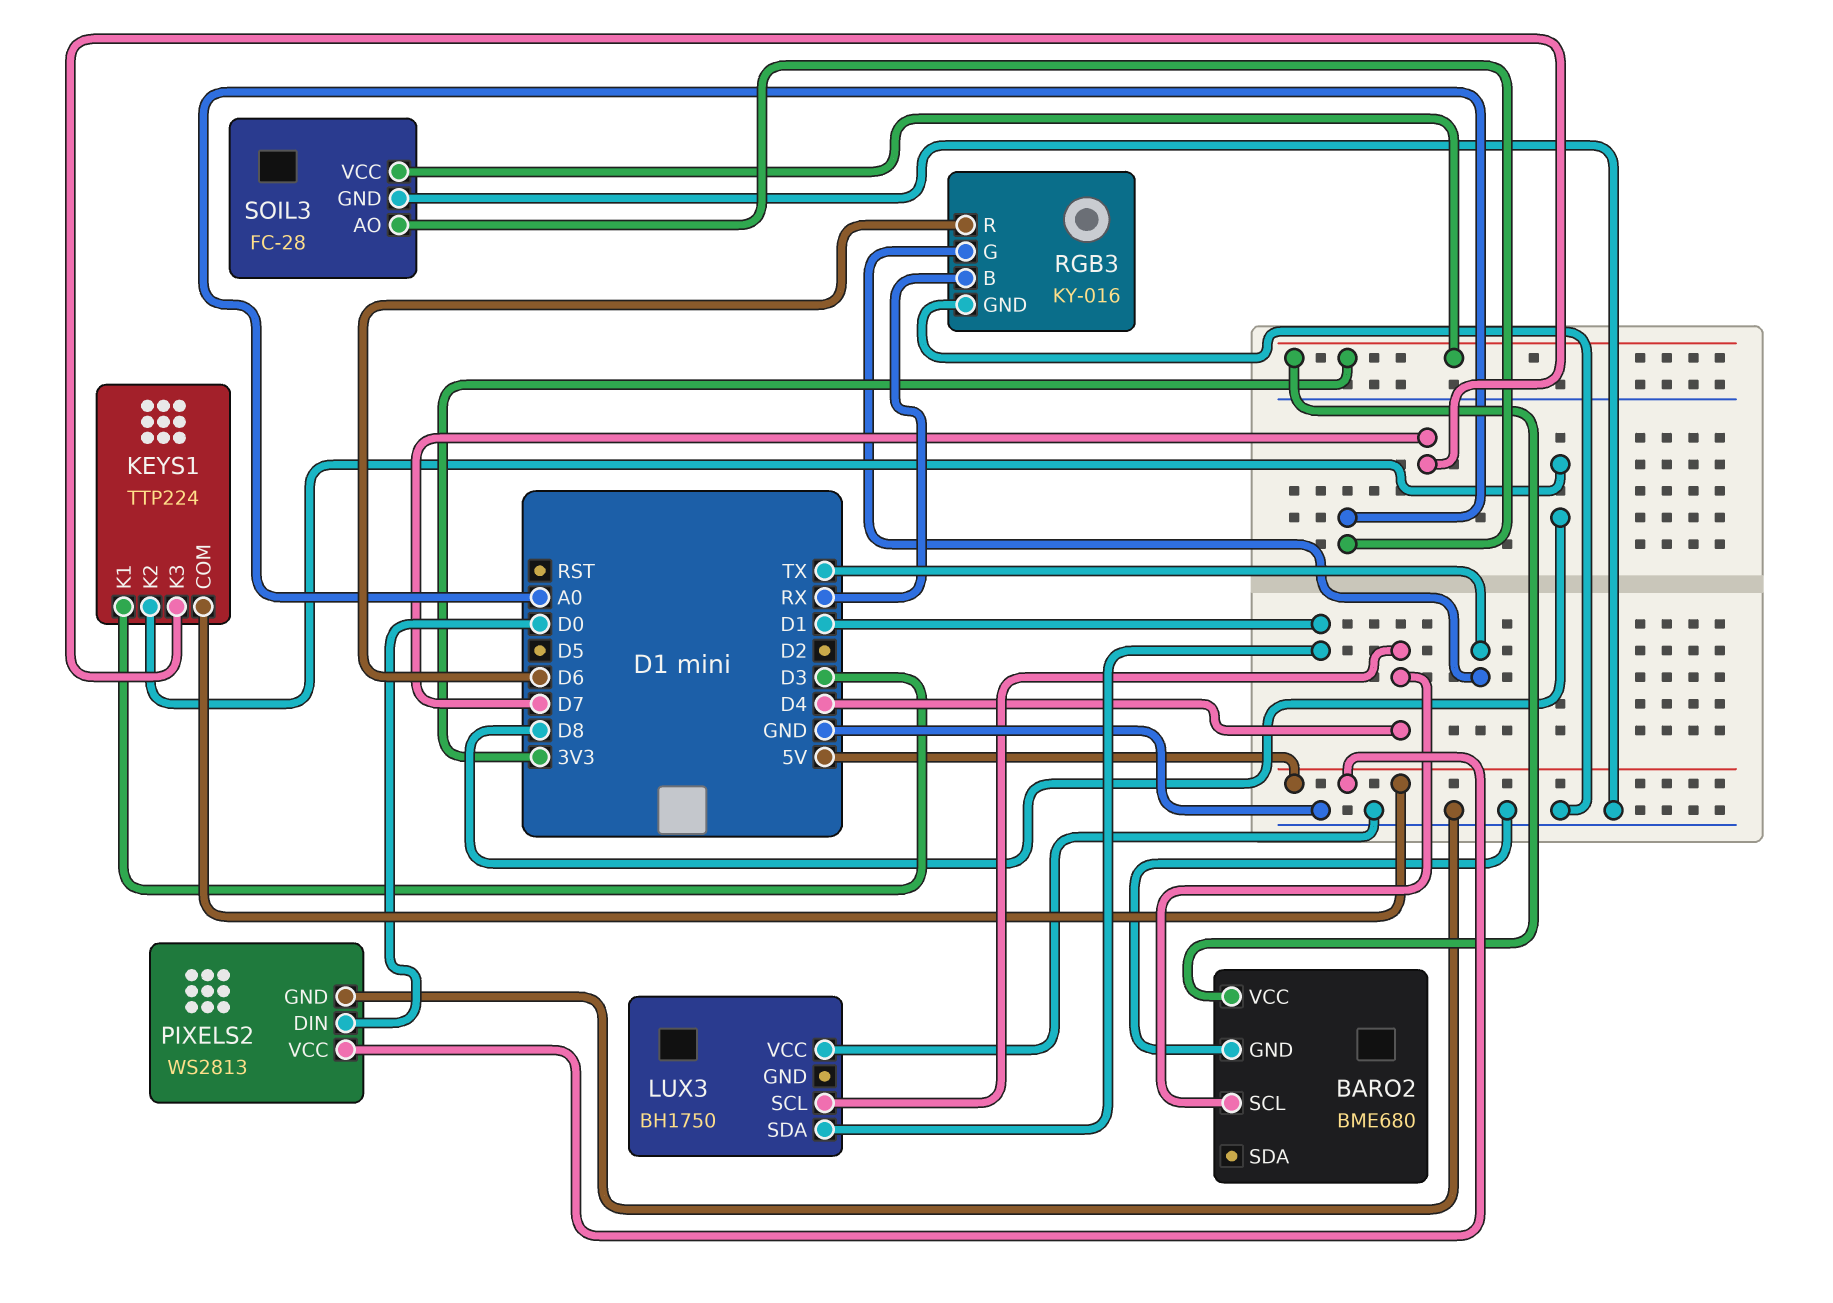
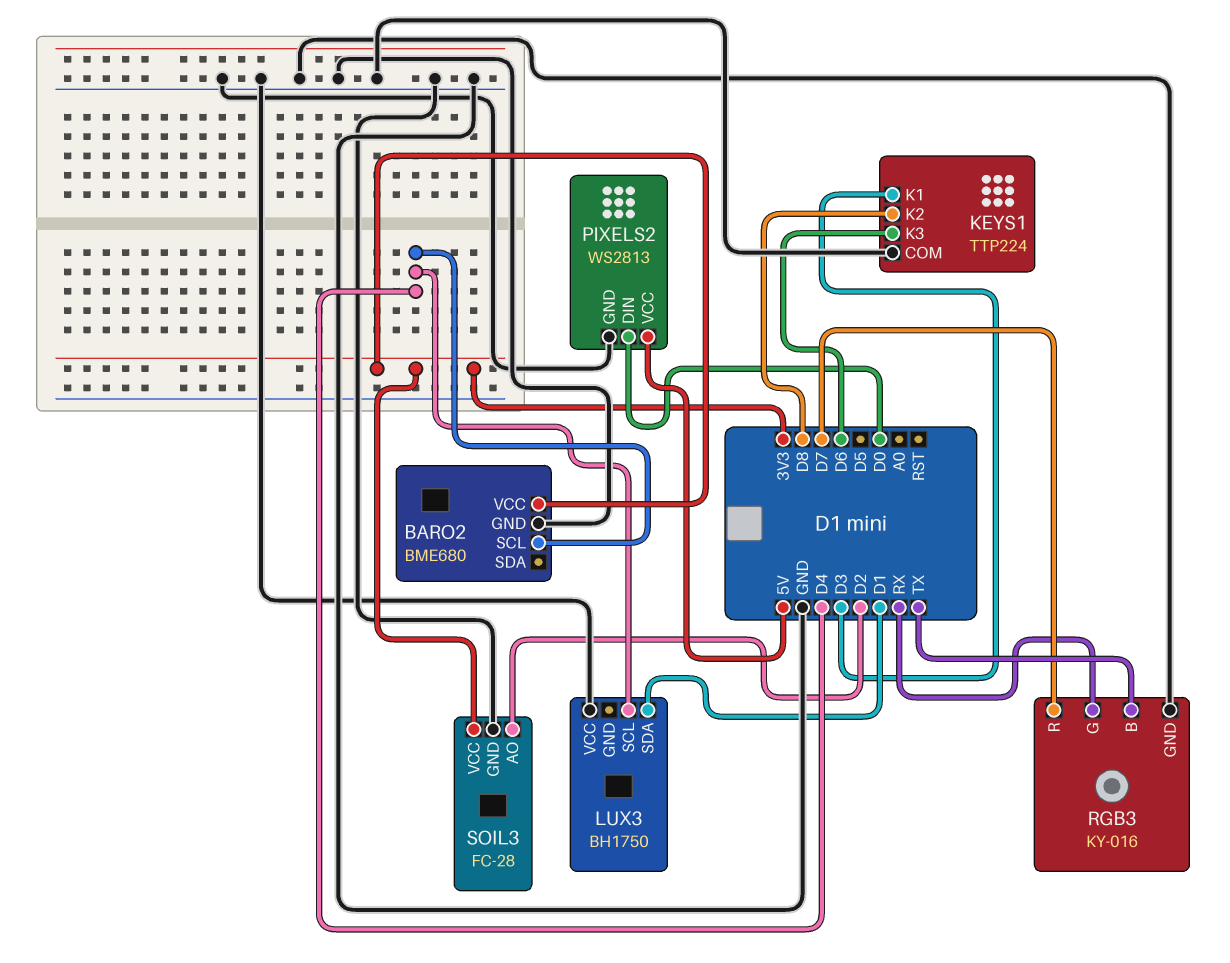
KEYS1 pin COM: 5V -> GND
KEYS1 pin K3: D7 -> D6
RGB3 pin B: RX -> TX
RGB3 pin G: TX -> RX
RGB3 pin R: D6 -> D7
SOIL3 pin AO: A0 -> D2

